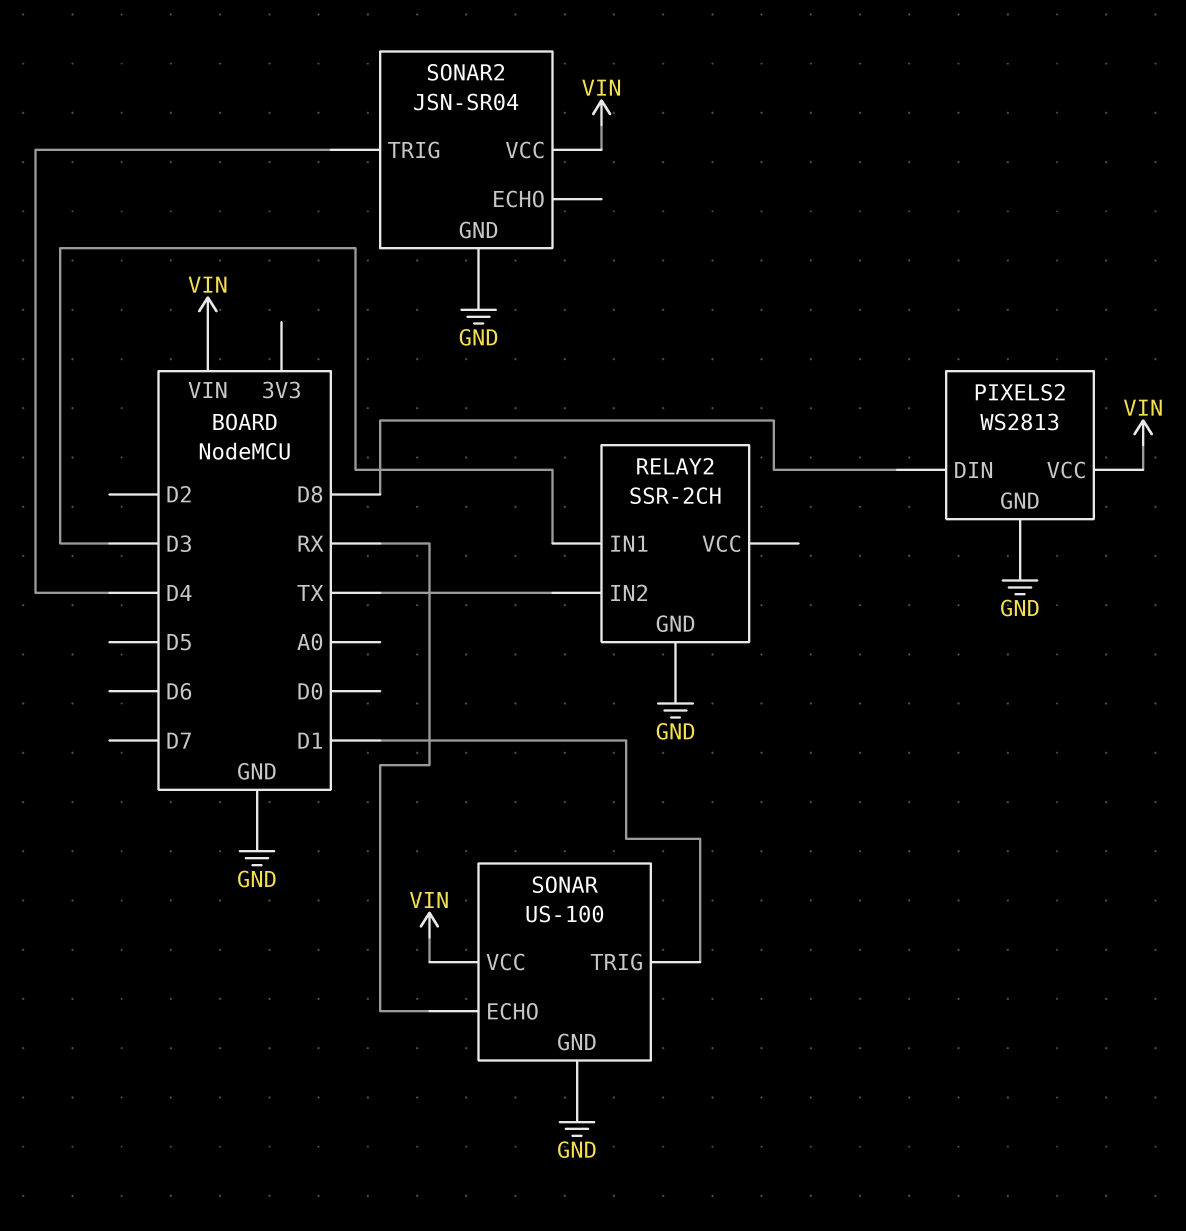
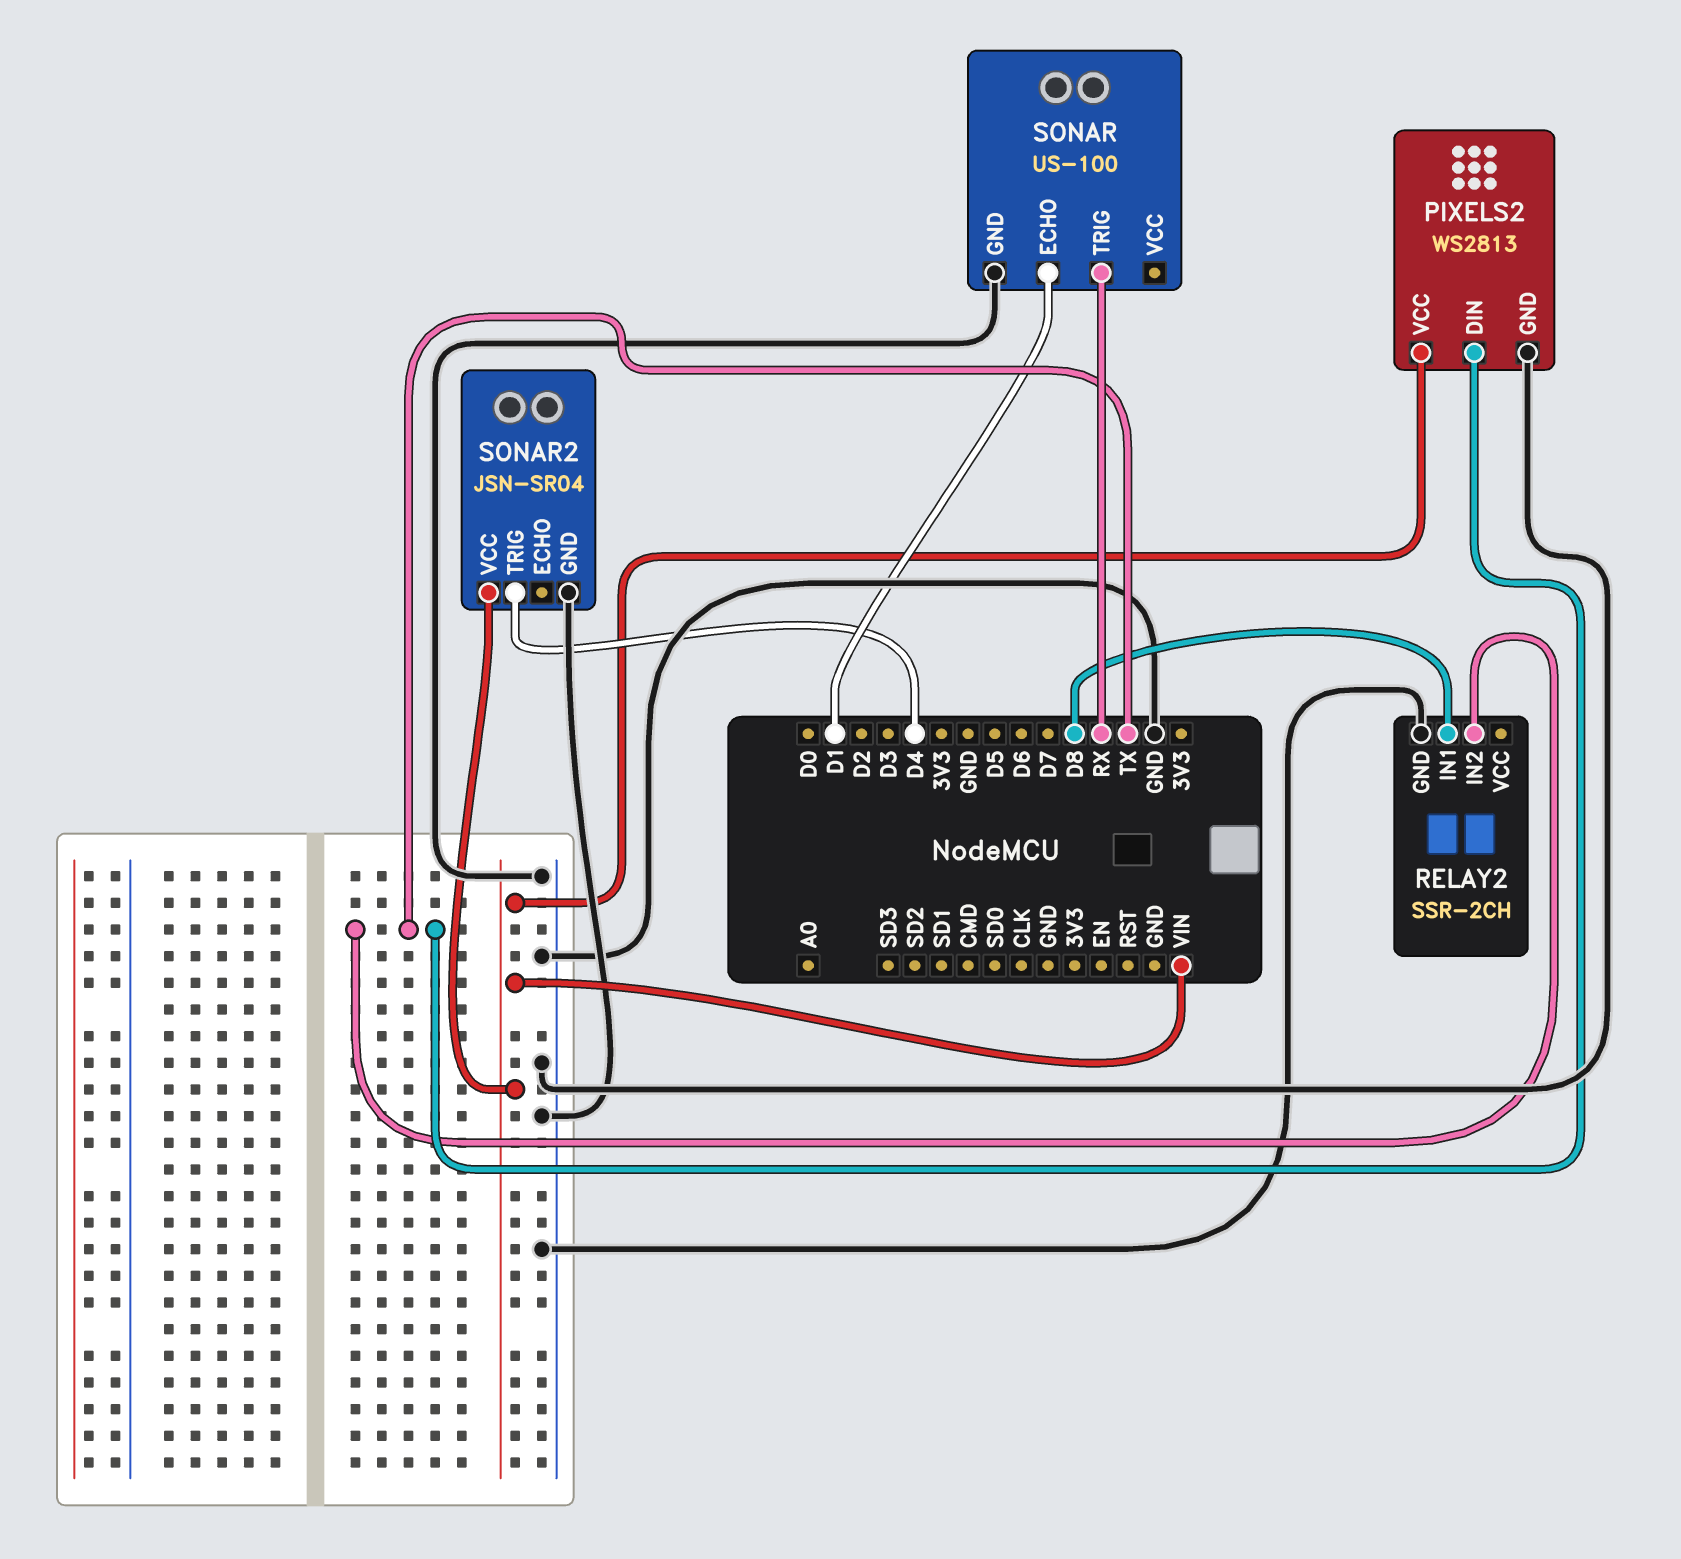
PIXELS2 pin DIN: D8 -> TX
RELAY2 pin IN1: D3 -> D8
SONAR pin ECHO: RX -> D1
SONAR pin TRIG: D1 -> RX
SONAR pin VCC: VIN -> none

